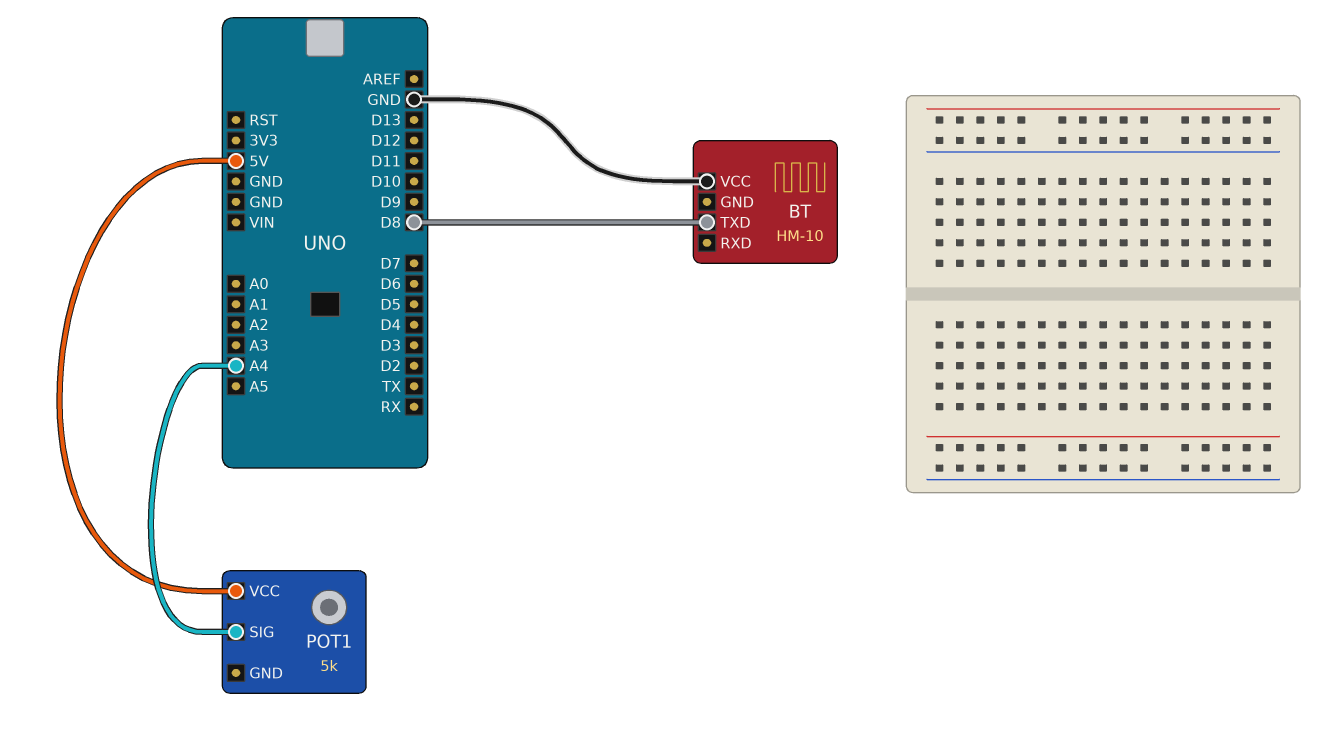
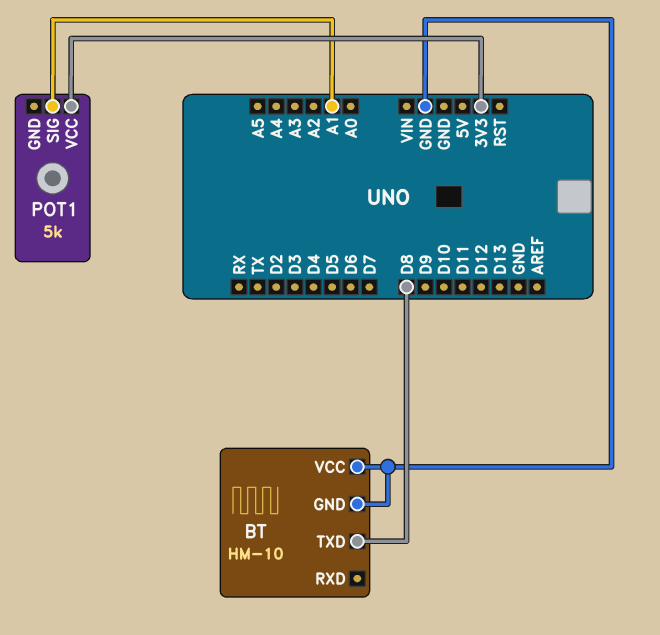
BT pin GND: none -> GND
POT1 pin SIG: A4 -> A1
POT1 pin VCC: 5V -> 3V3

